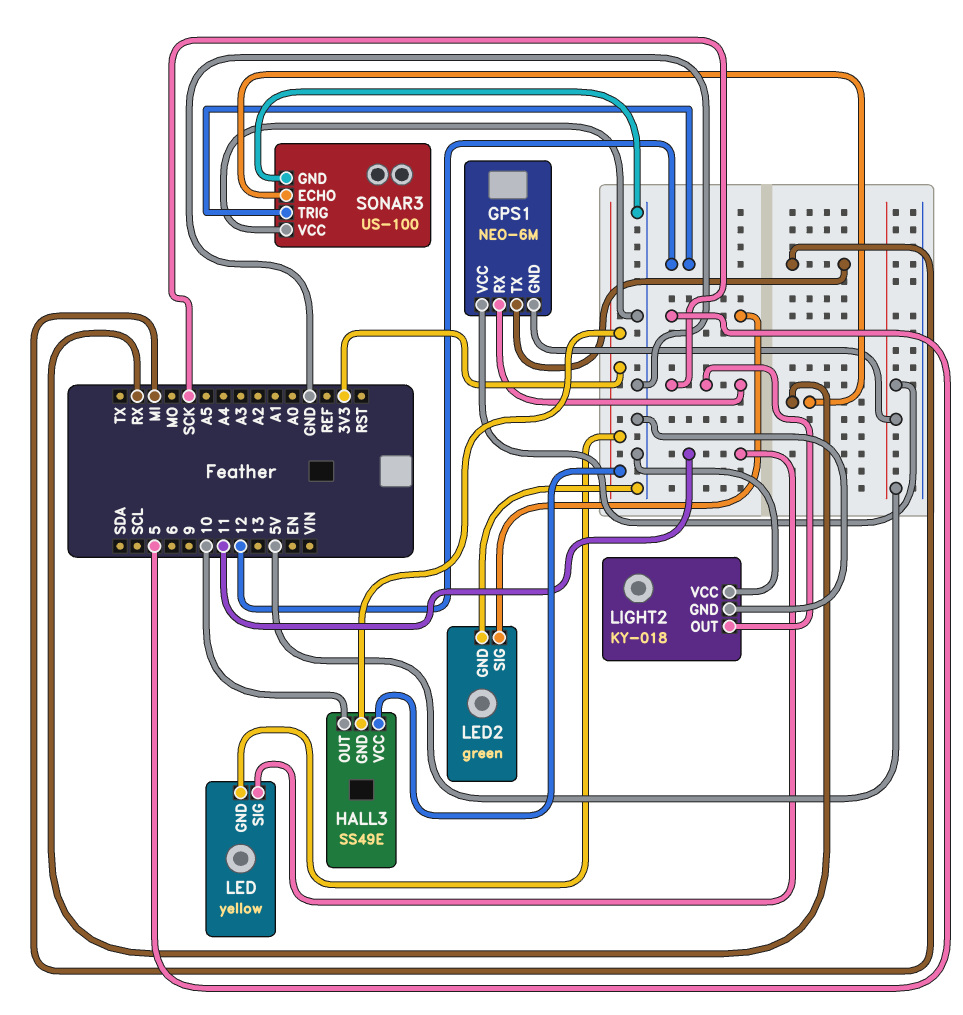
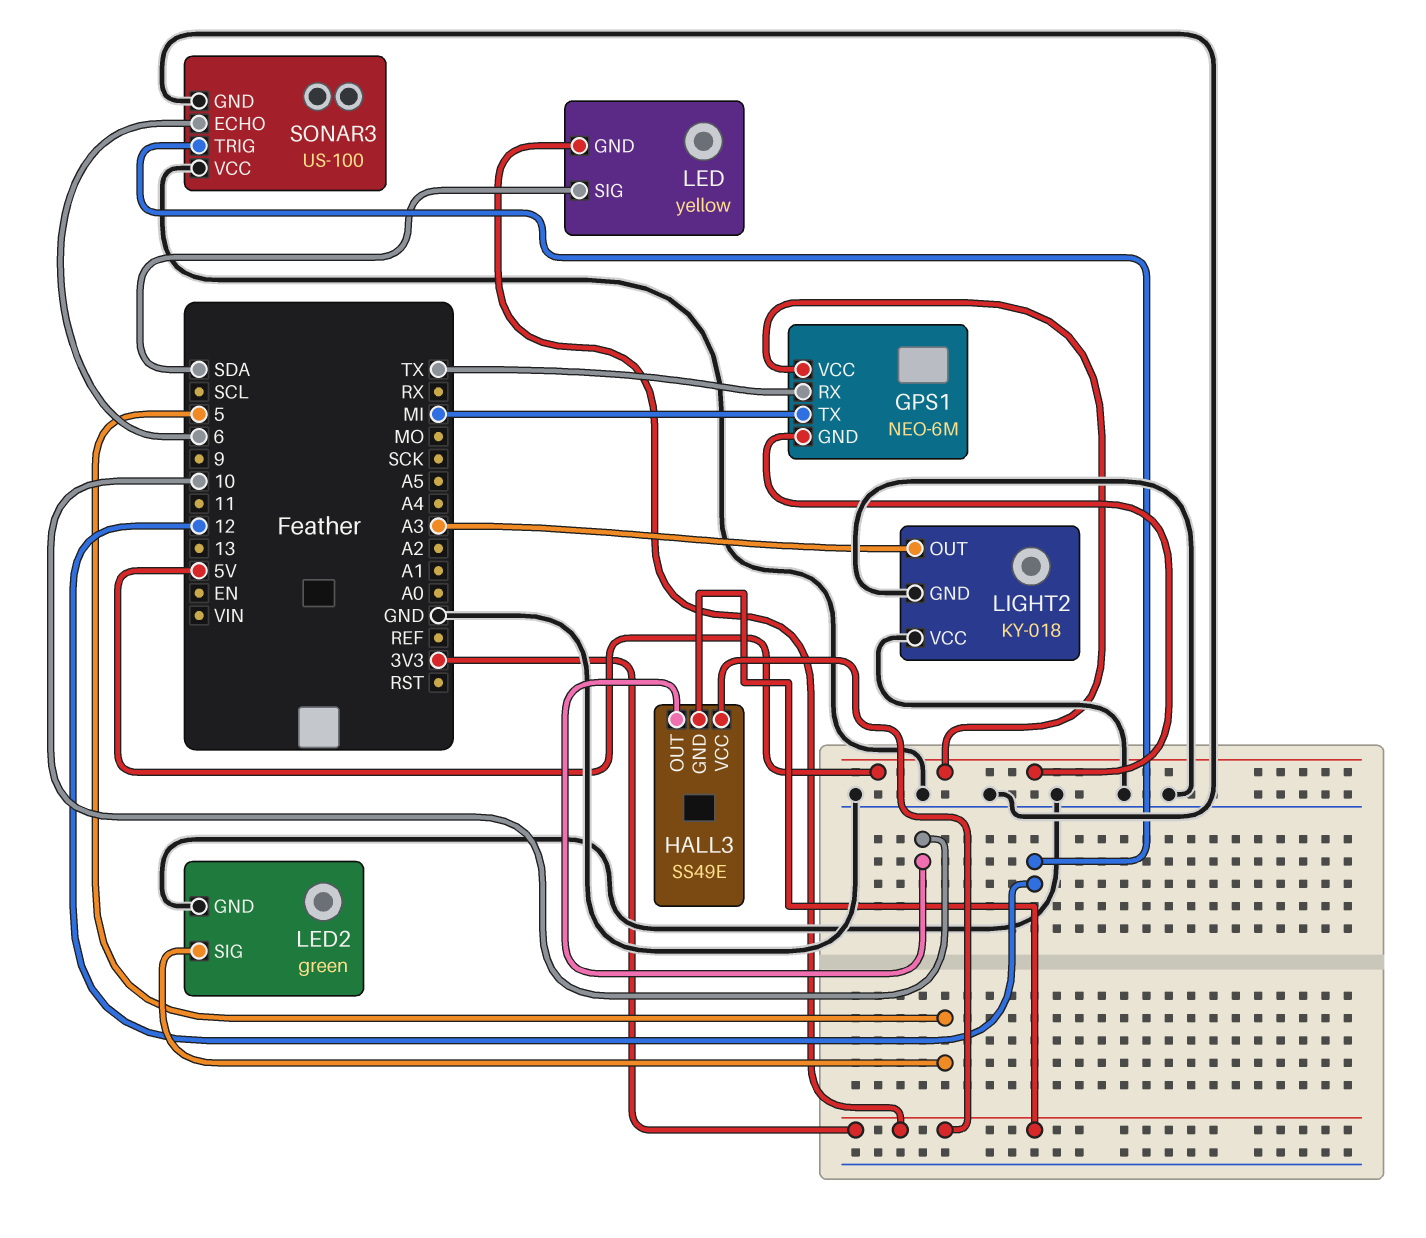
GPS1 pin RX: SCK -> TX
LED pin SIG: 11 -> SDA
LIGHT2 pin OUT: SCK -> A3
SONAR3 pin ECHO: RX -> 6

